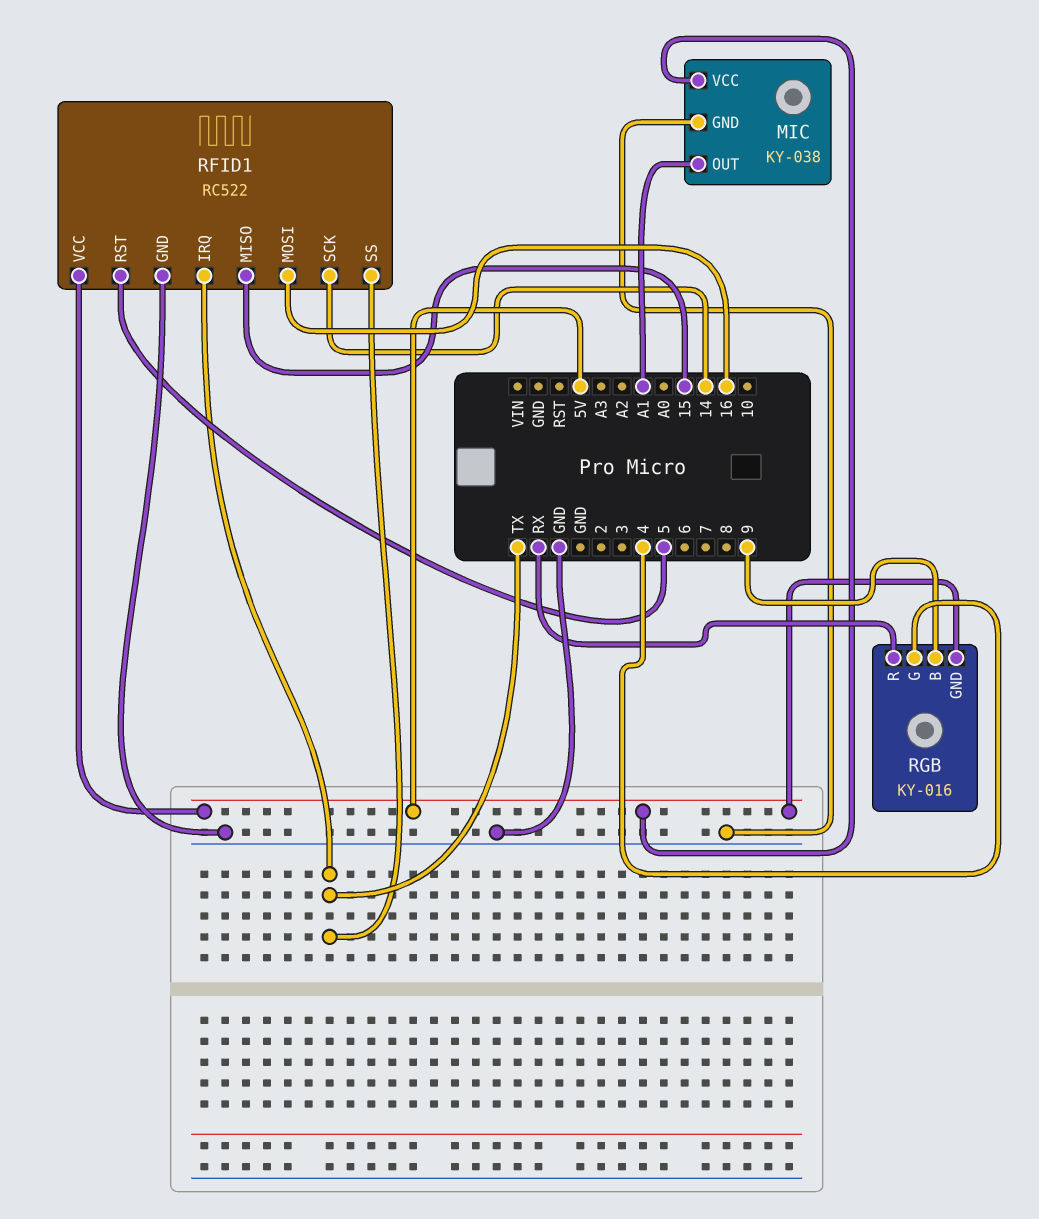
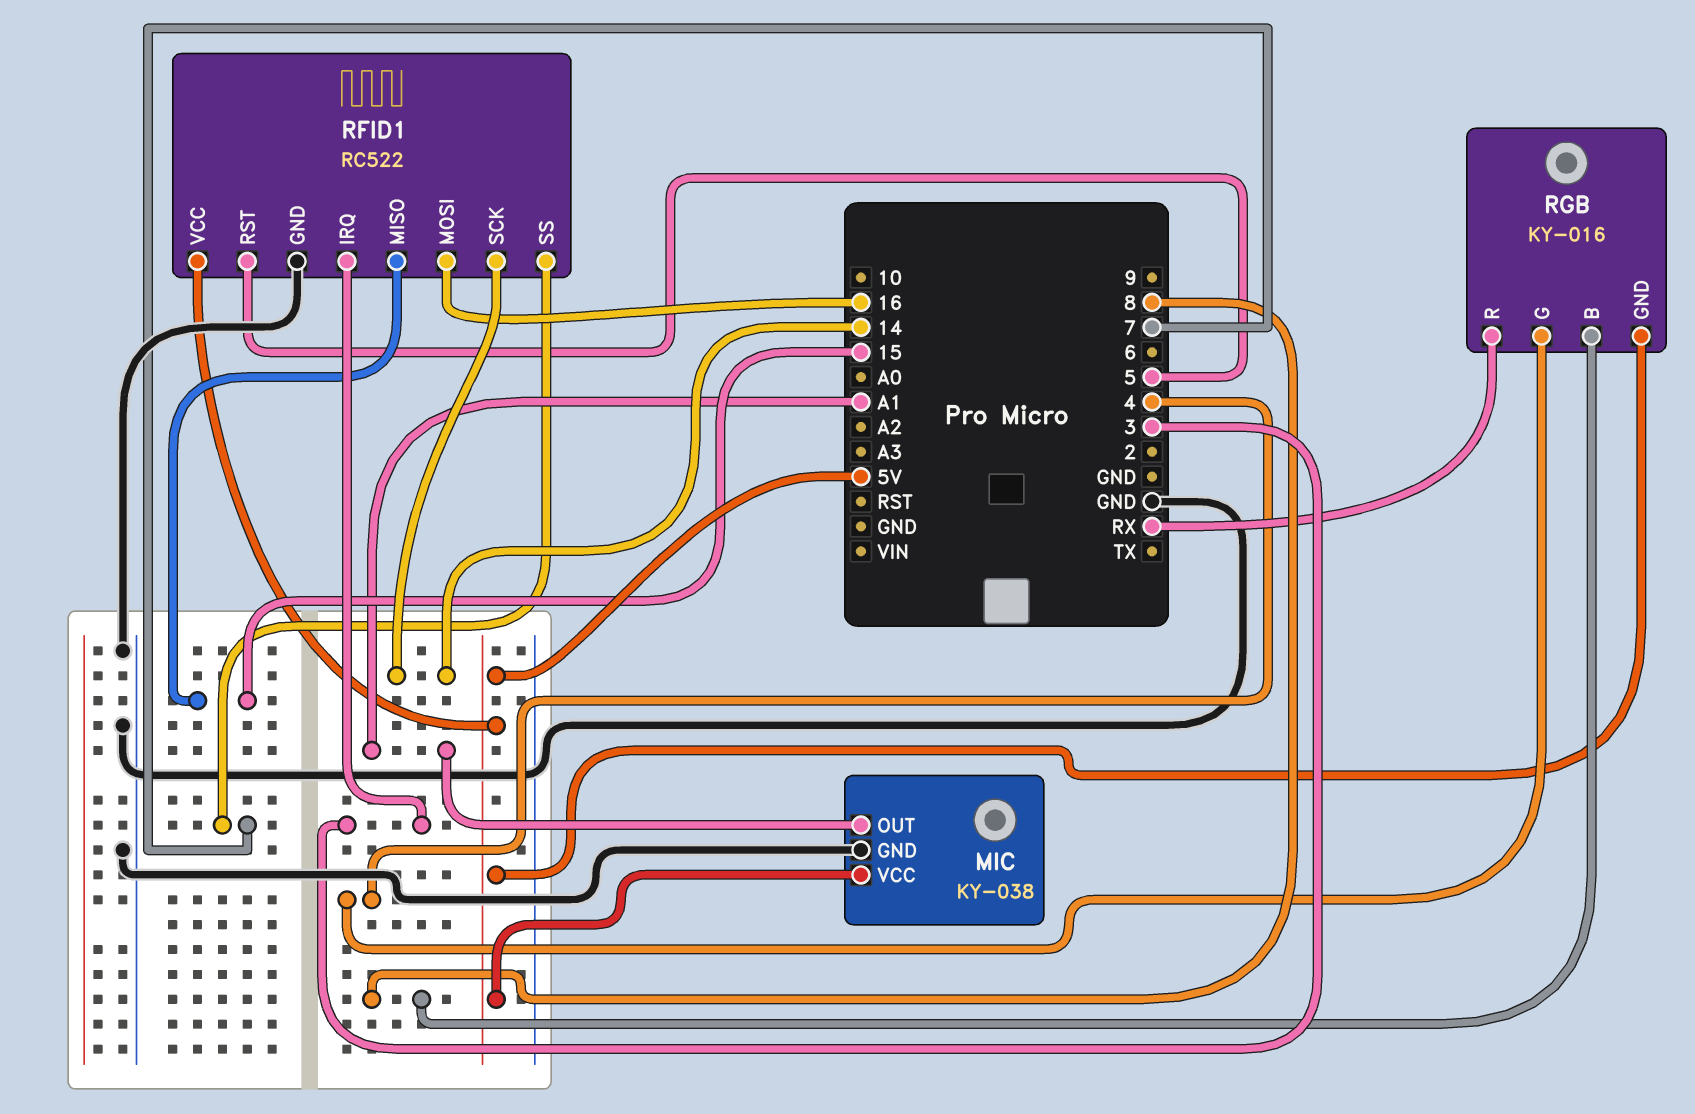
RFID1 pin IRQ: TX -> 3
RFID1 pin SS: TX -> 7
RGB pin B: 9 -> 8

